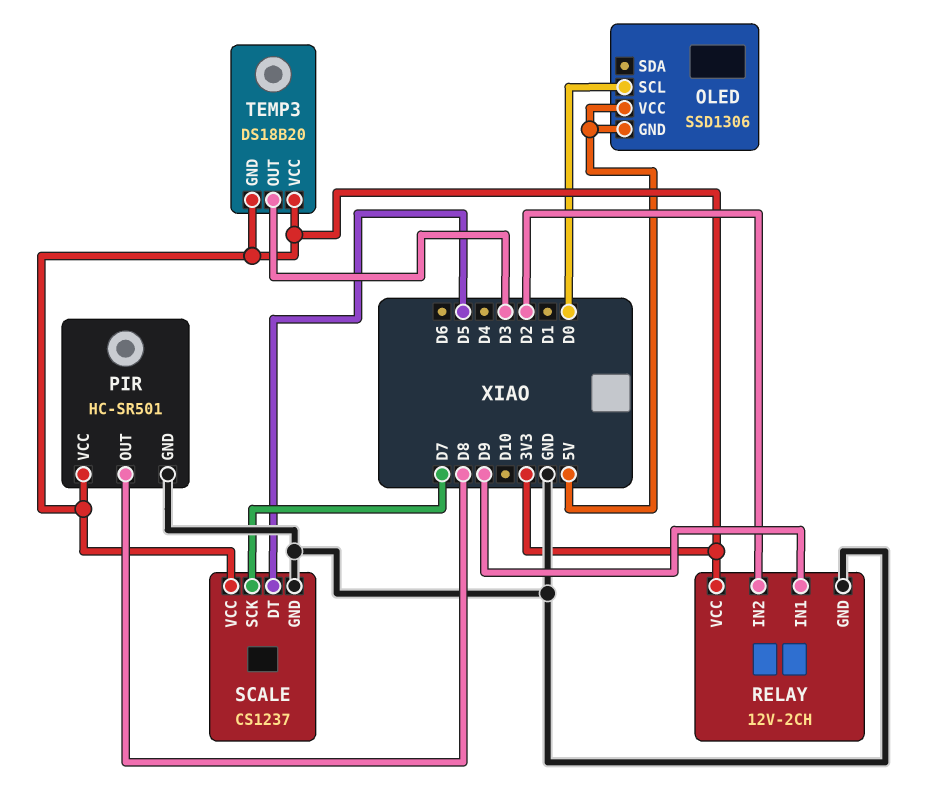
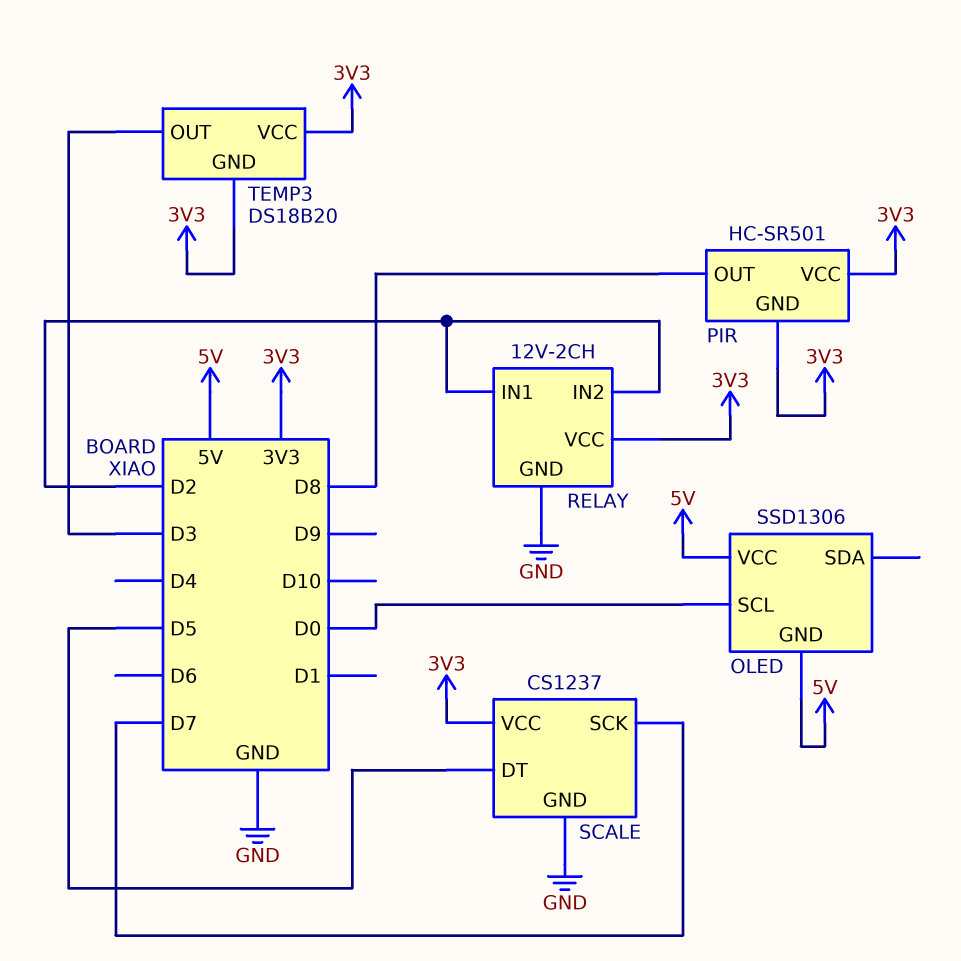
PIR pin GND: GND -> 3V3
RELAY pin IN1: D9 -> D2

